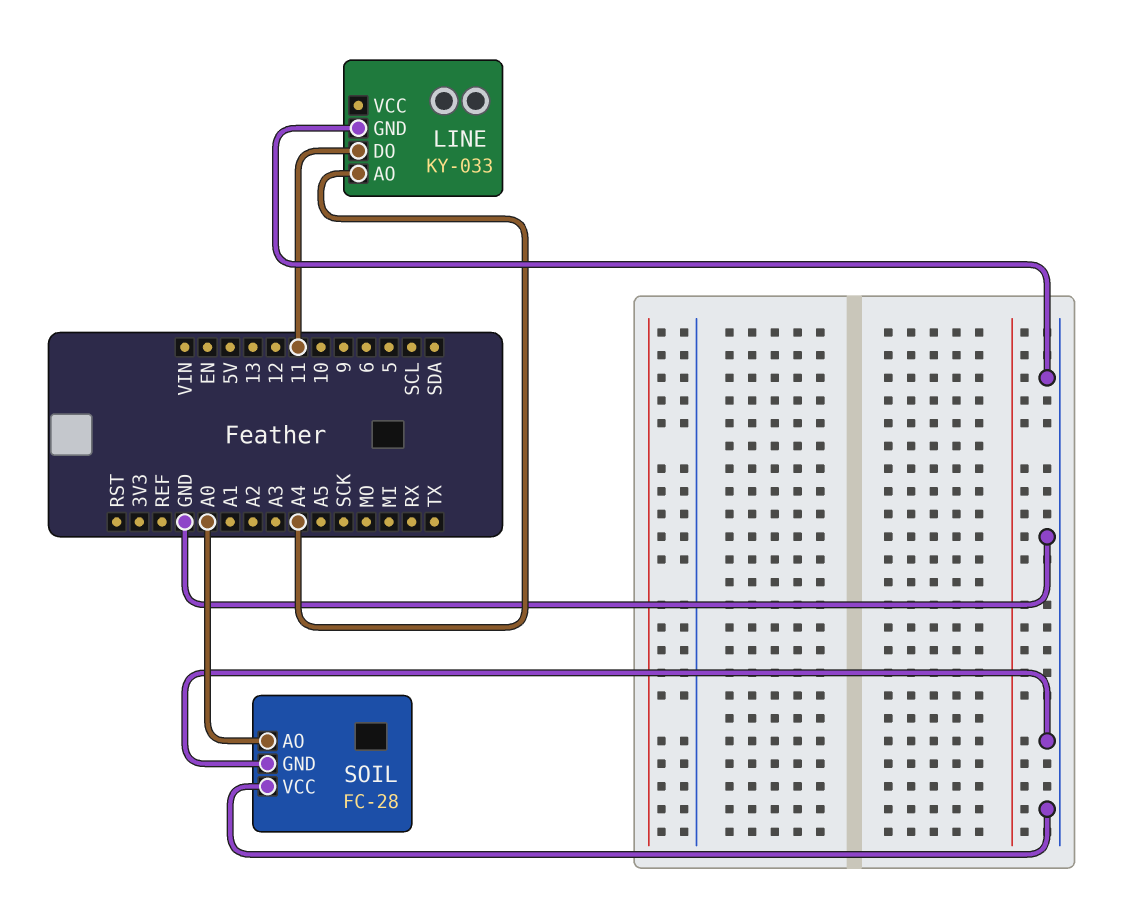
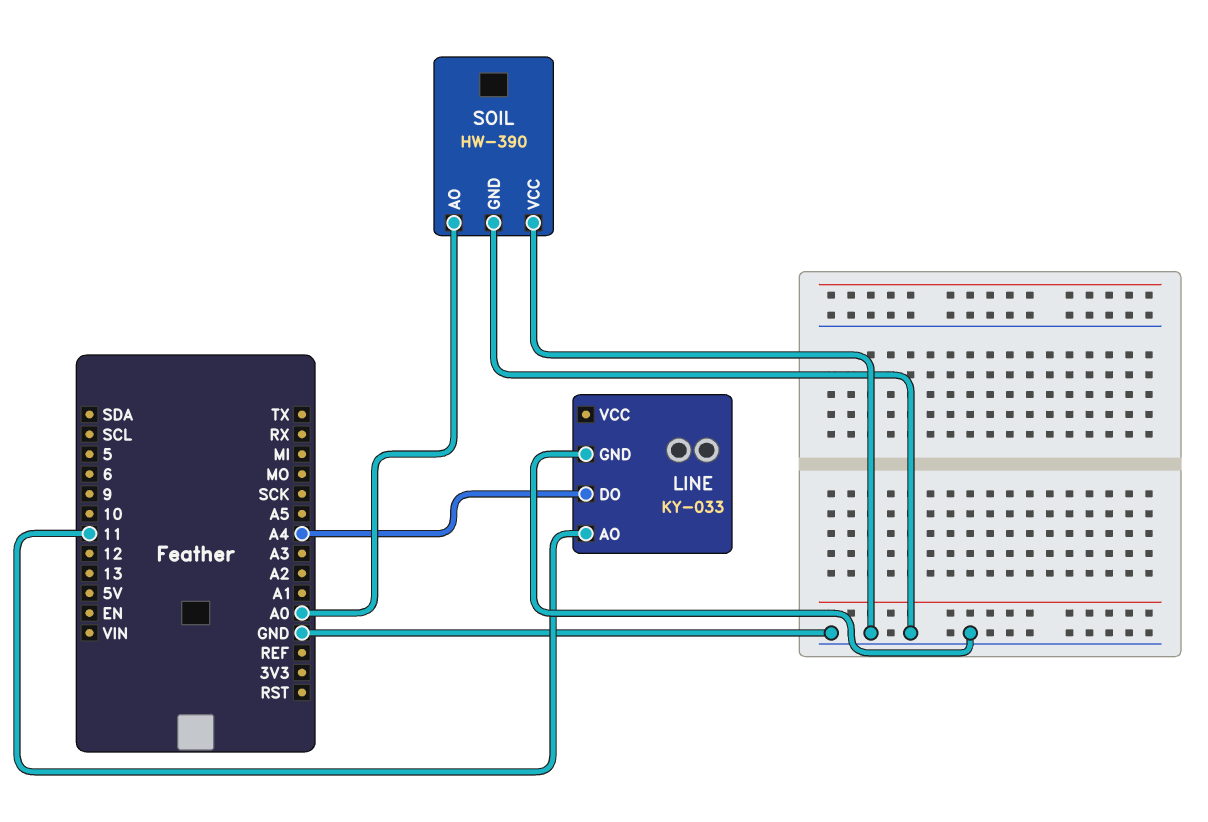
LINE pin AO: A4 -> 11
LINE pin DO: 11 -> A4
SOIL: FC-28 -> HW-390

